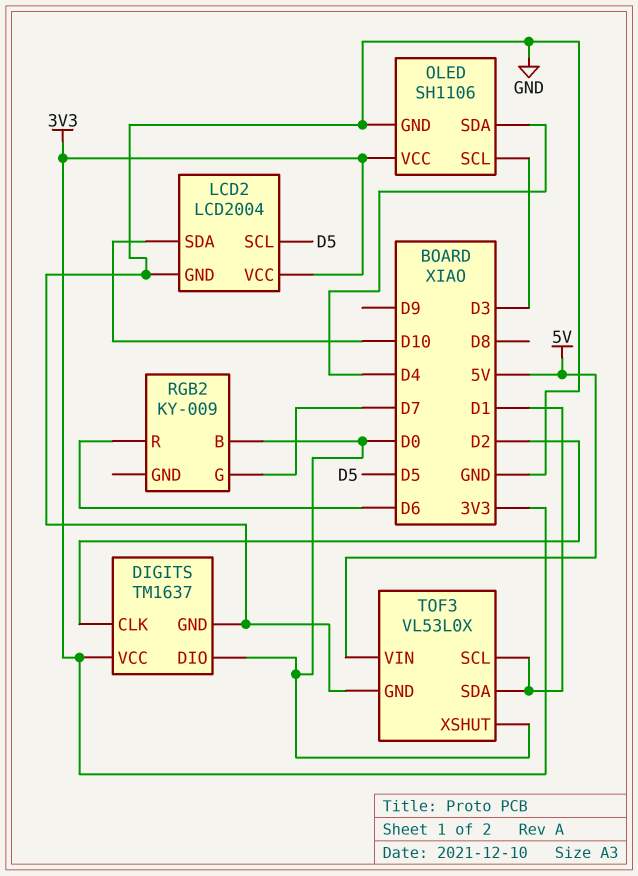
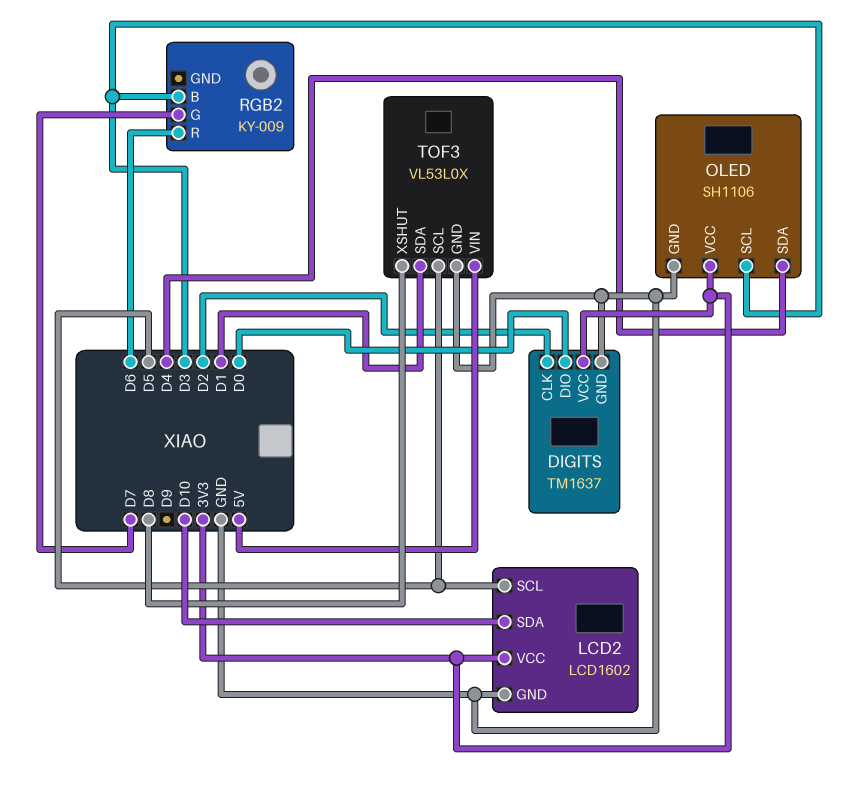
LCD2: LCD2004 -> LCD1602
RGB2 pin B: D0 -> D3
TOF3 pin SCL: D1 -> D5
TOF3 pin XSHUT: D0 -> D8

